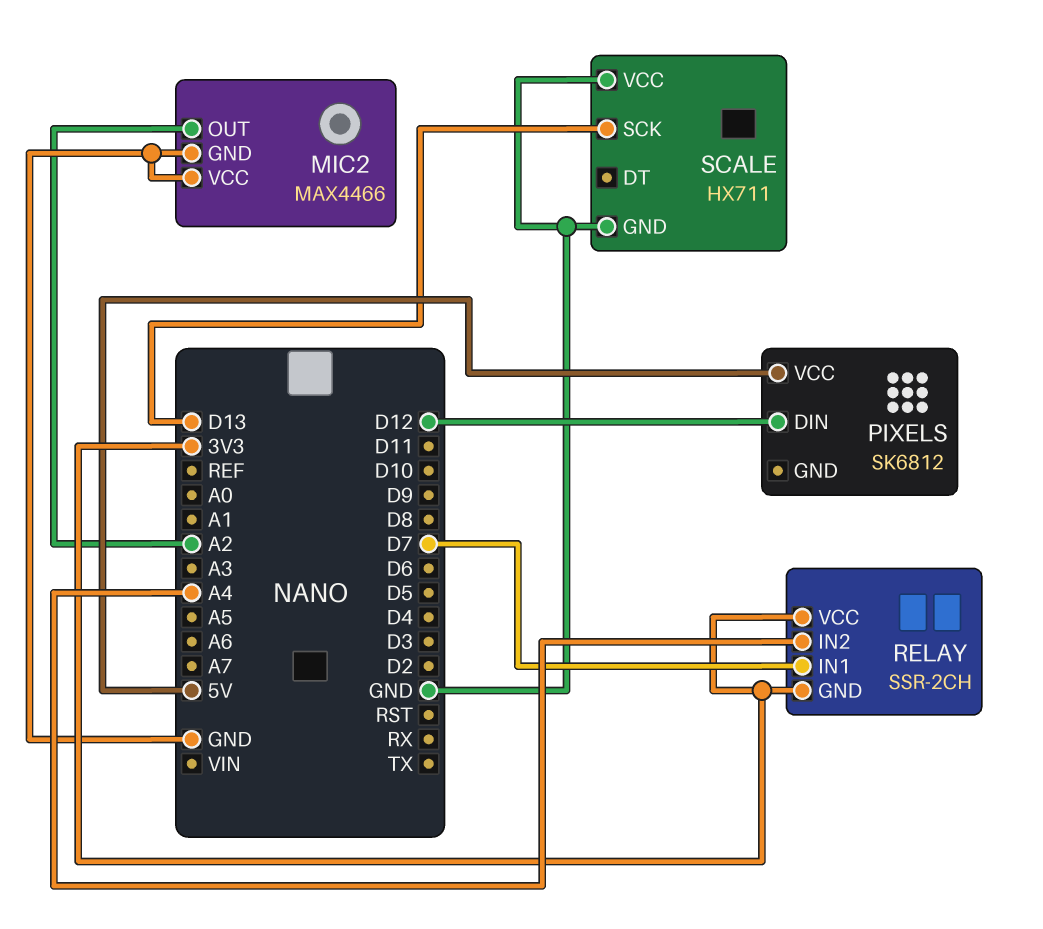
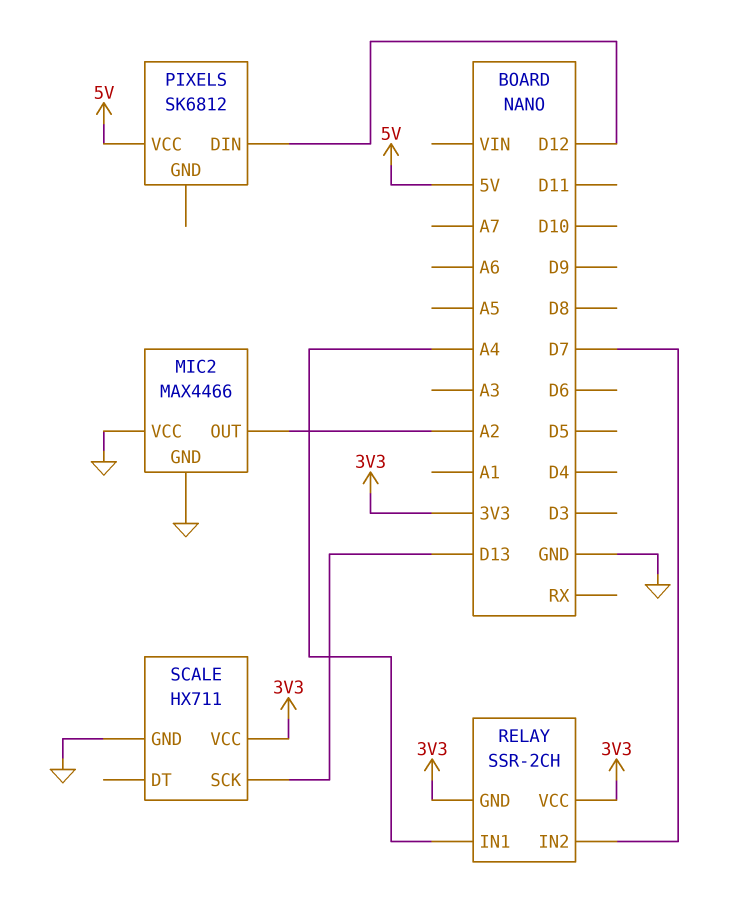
RELAY pin IN1: D7 -> A4
RELAY pin IN2: A4 -> D7
SCALE pin VCC: GND -> 3V3

